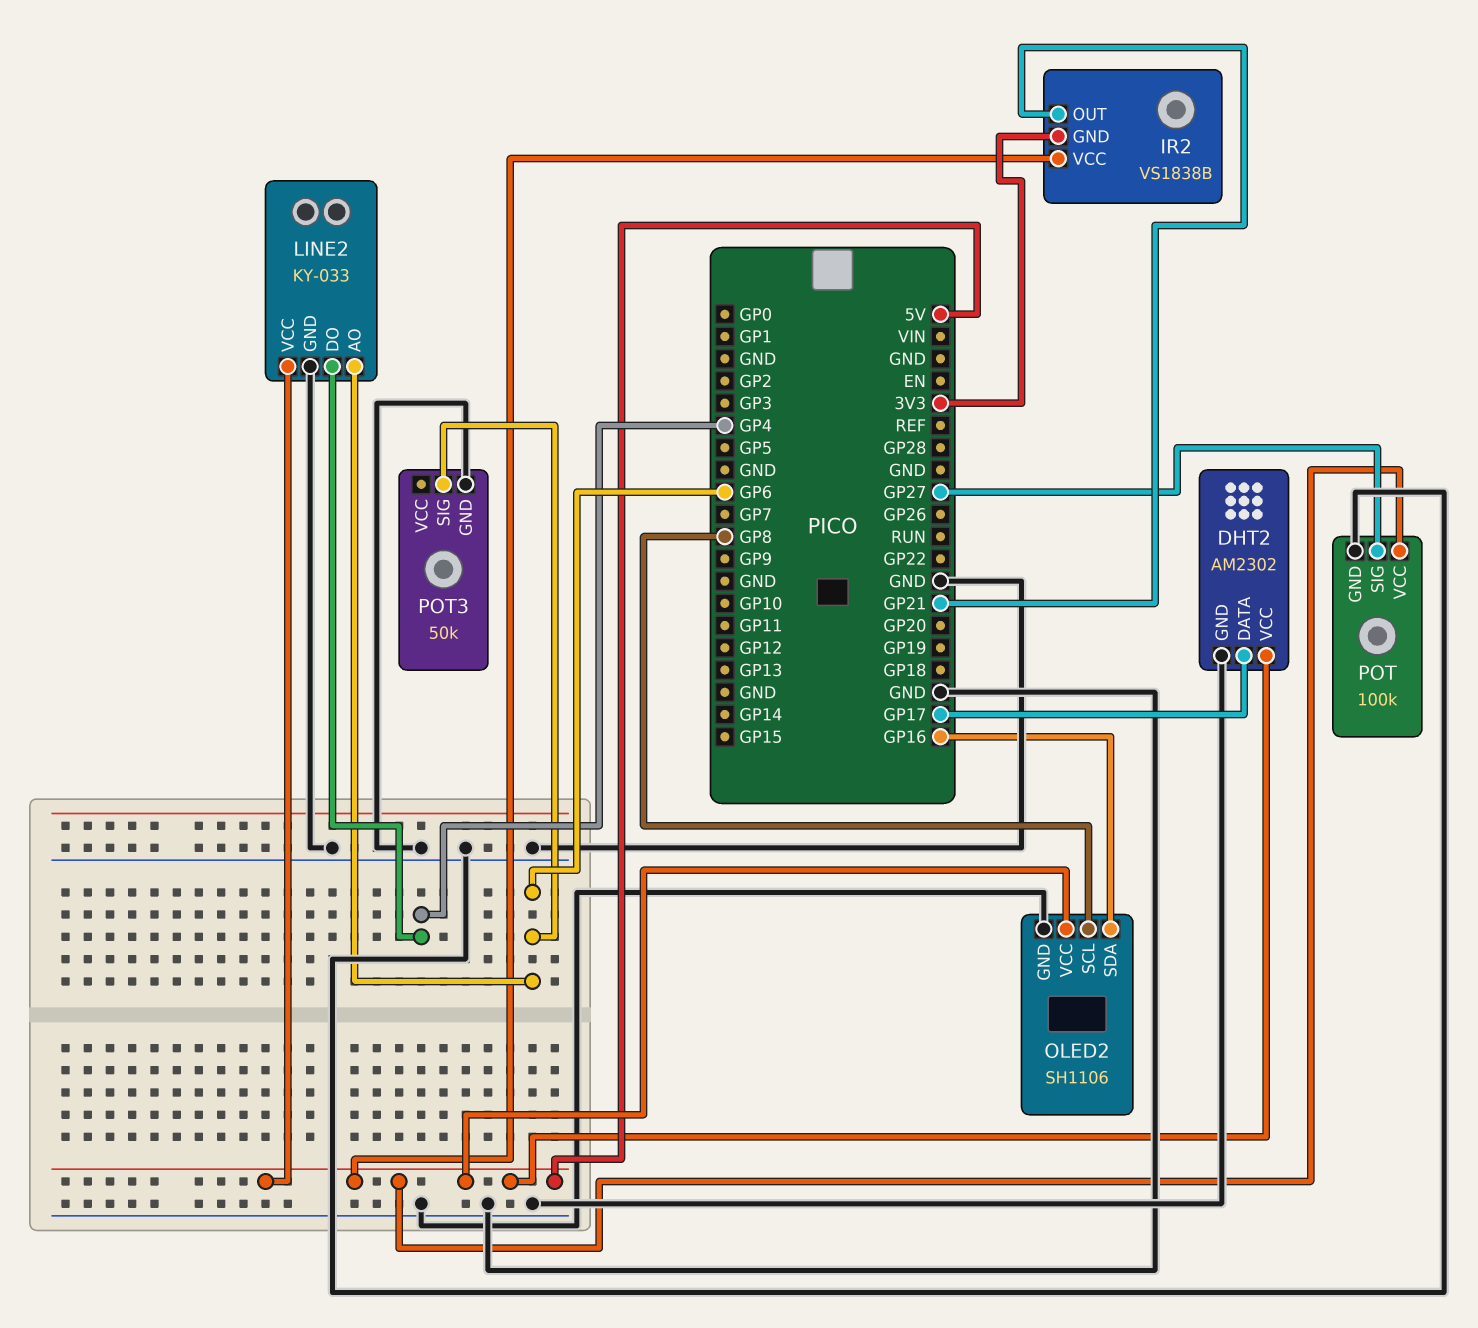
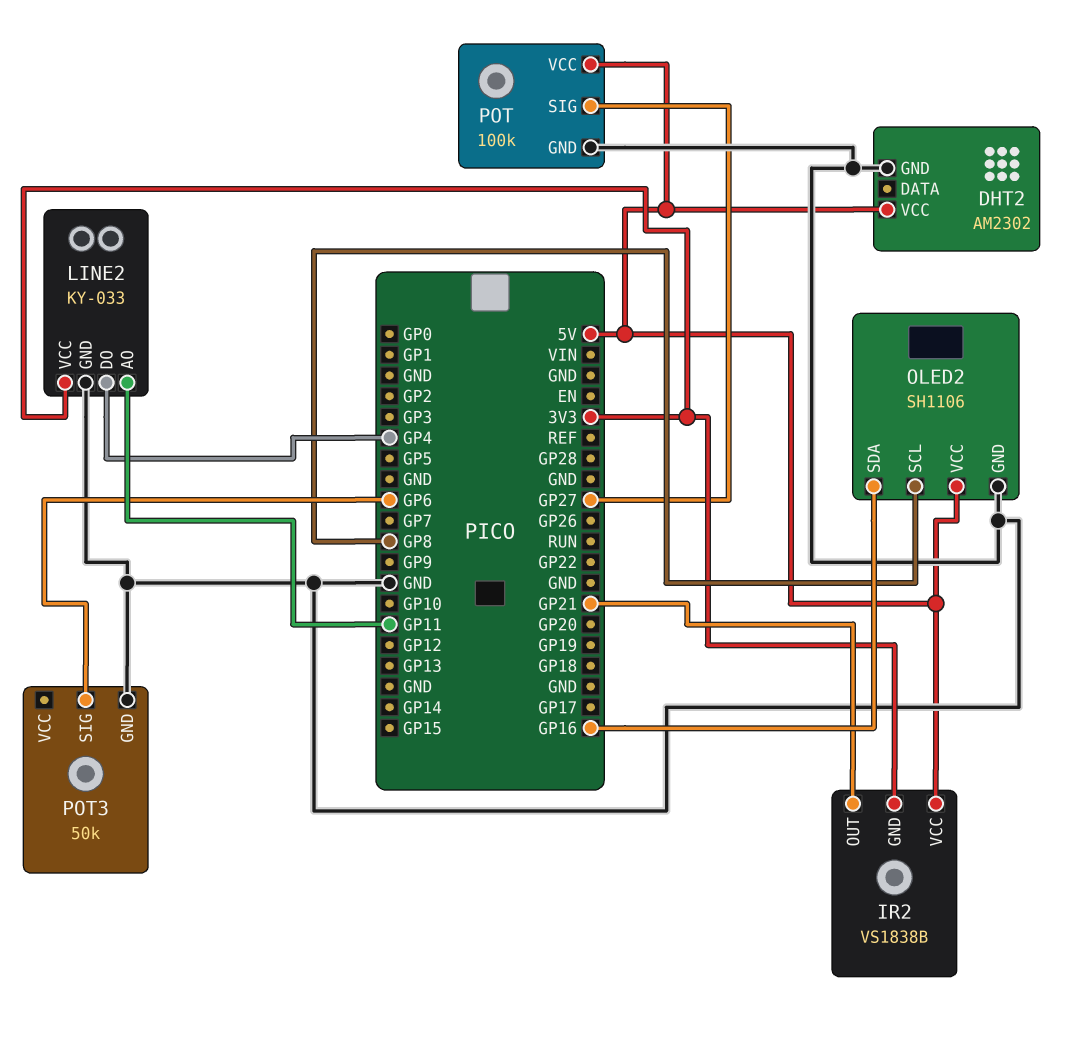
DHT2 pin DATA: GP17 -> none
LINE2 pin AO: GP6 -> GP11
LINE2 pin VCC: 5V -> 3V3

